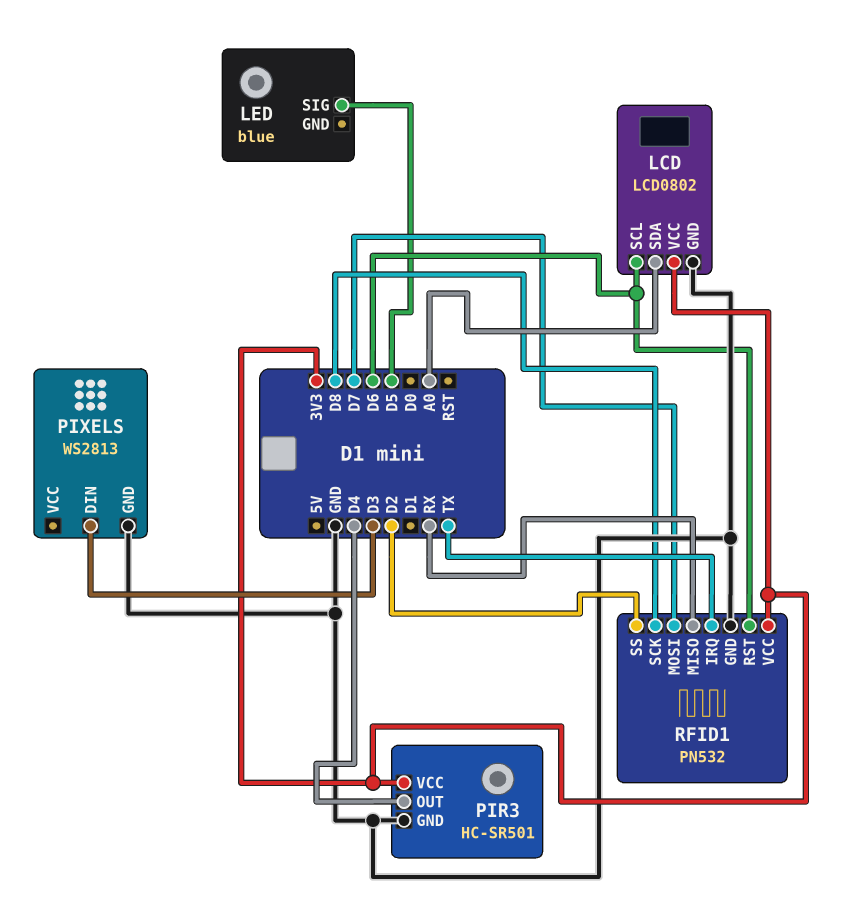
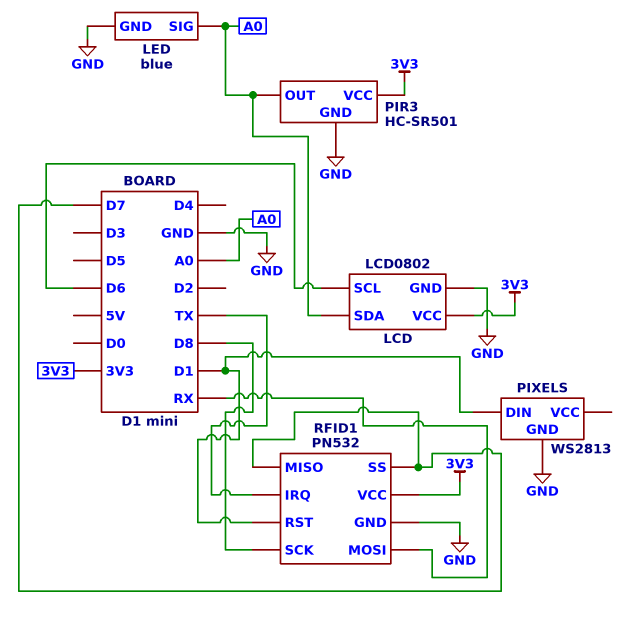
LED pin GND: none -> GND
LED pin SIG: D5 -> A0
PIR3 pin OUT: D4 -> A0
PIXELS pin DIN: D3 -> D1
RFID1 pin MISO: RX -> D7
RFID1 pin MOSI: D7 -> RX
RFID1 pin RST: D6 -> D1
RFID1 pin SS: D2 -> D7

